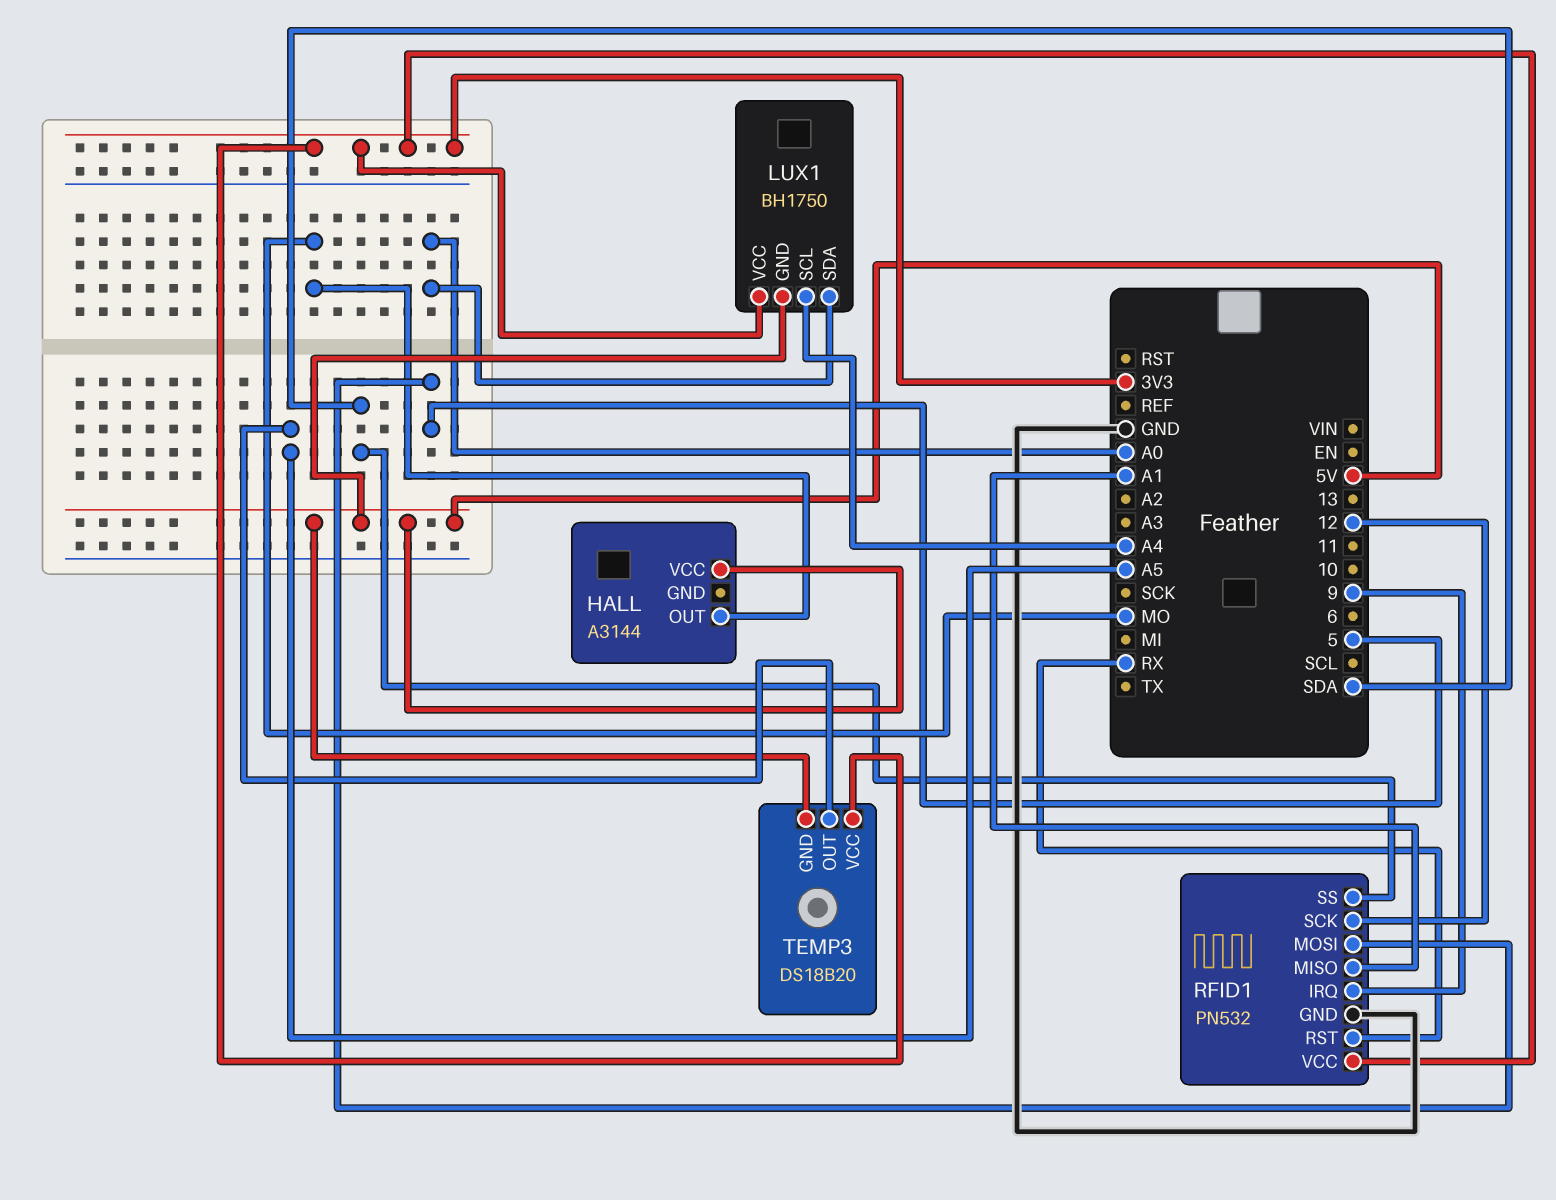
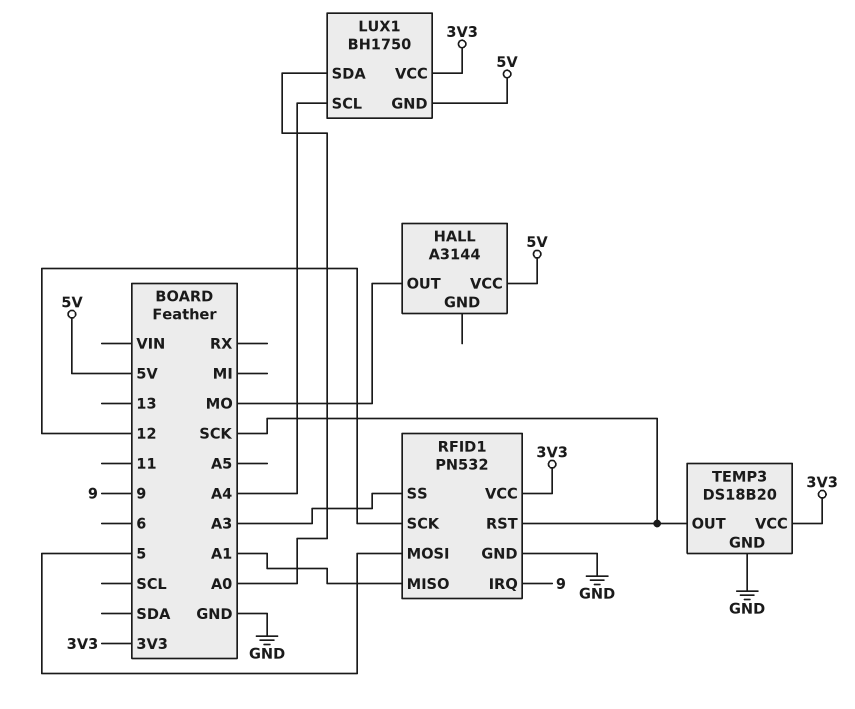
RFID1 pin RST: RX -> SCK
RFID1 pin SS: SDA -> A3
TEMP3 pin GND: 5V -> GND
TEMP3 pin OUT: A5 -> SCK

